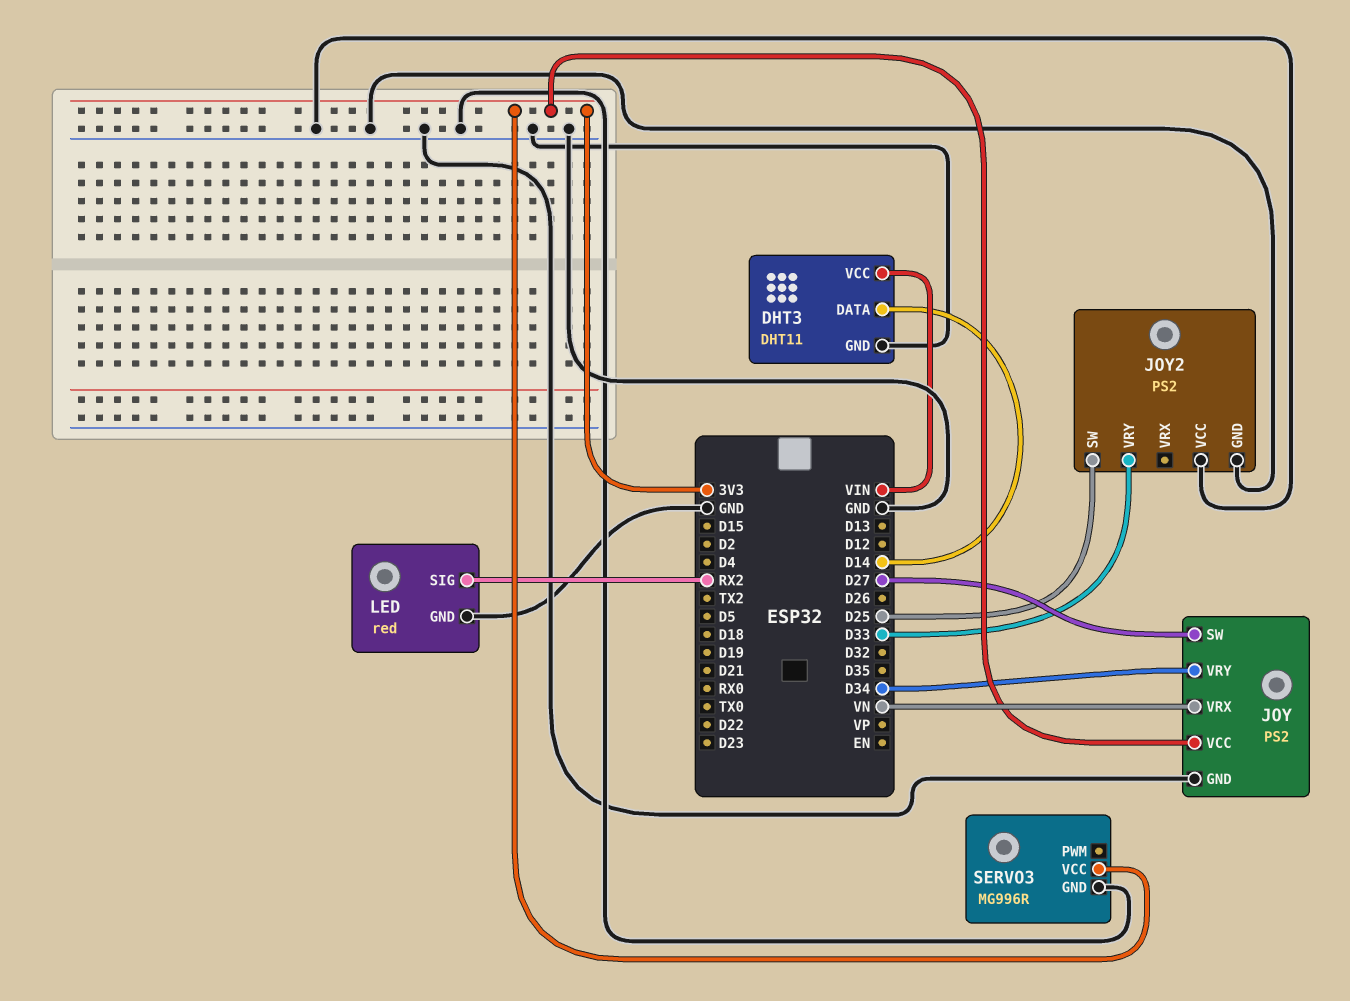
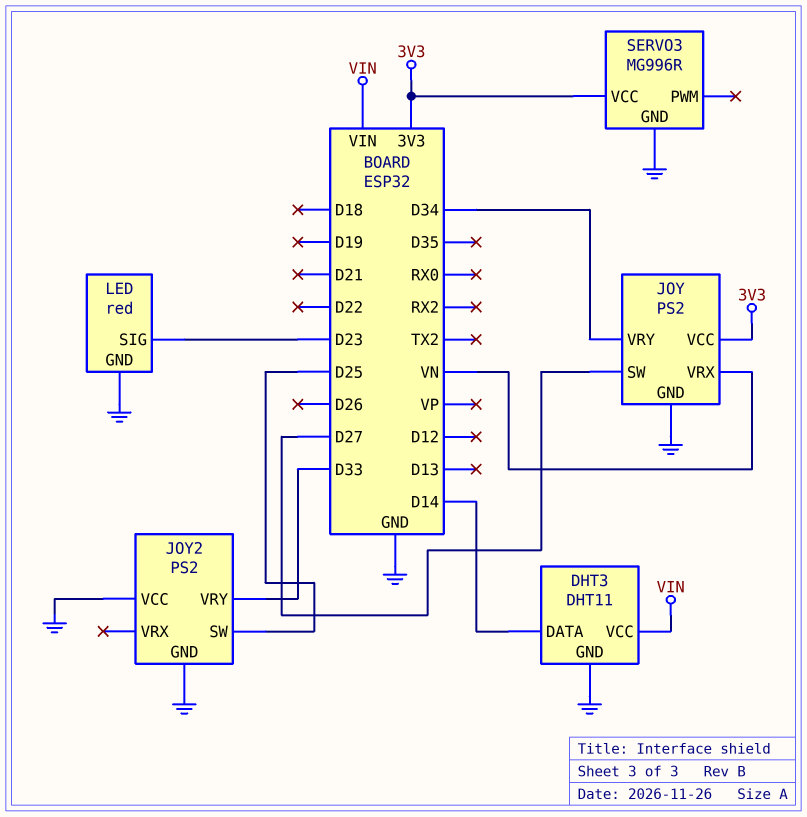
LED pin SIG: RX2 -> D23

